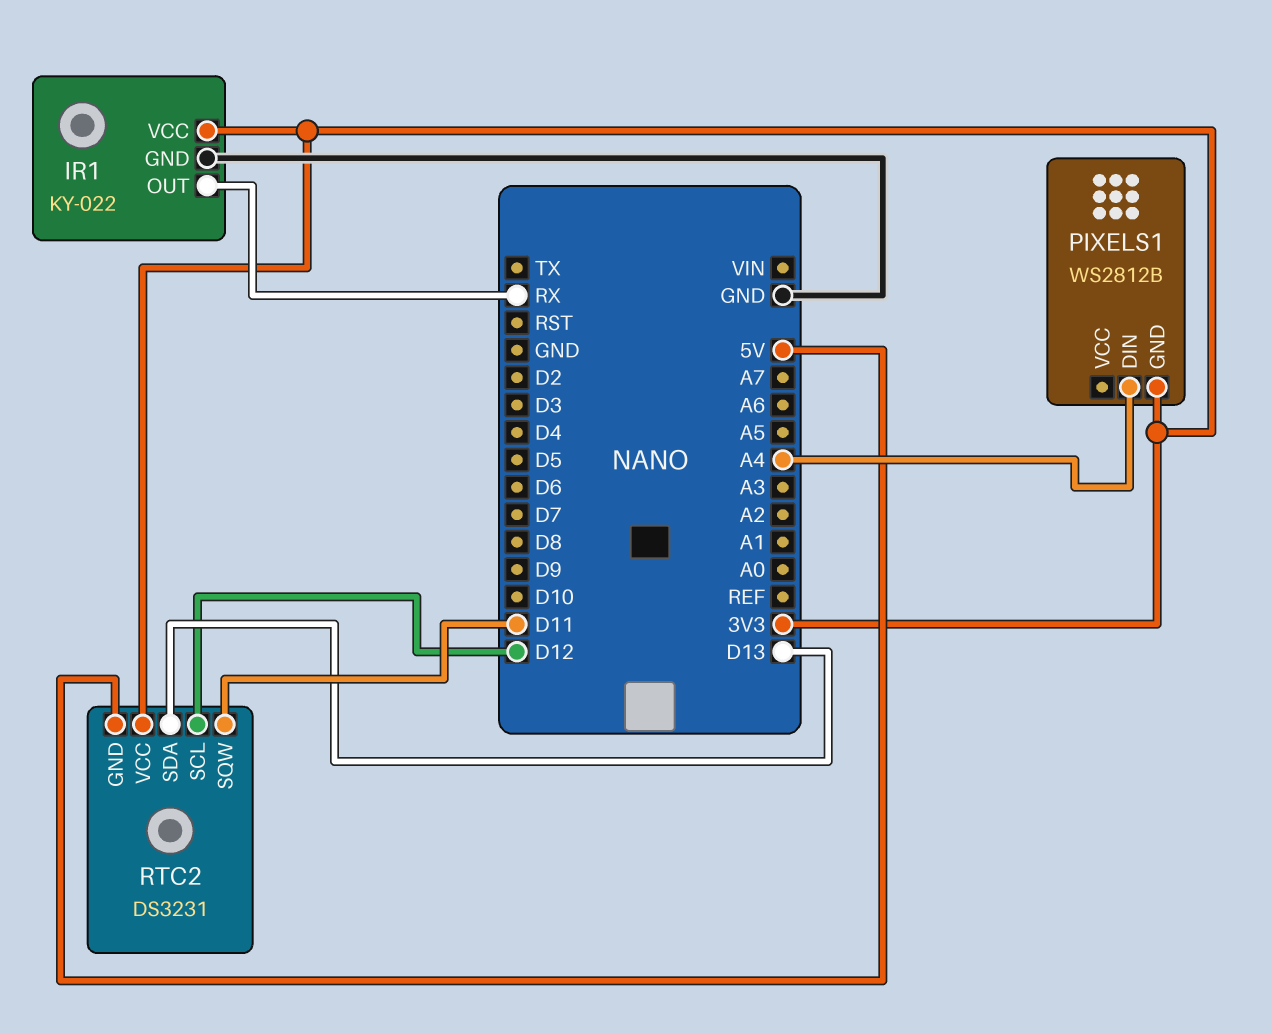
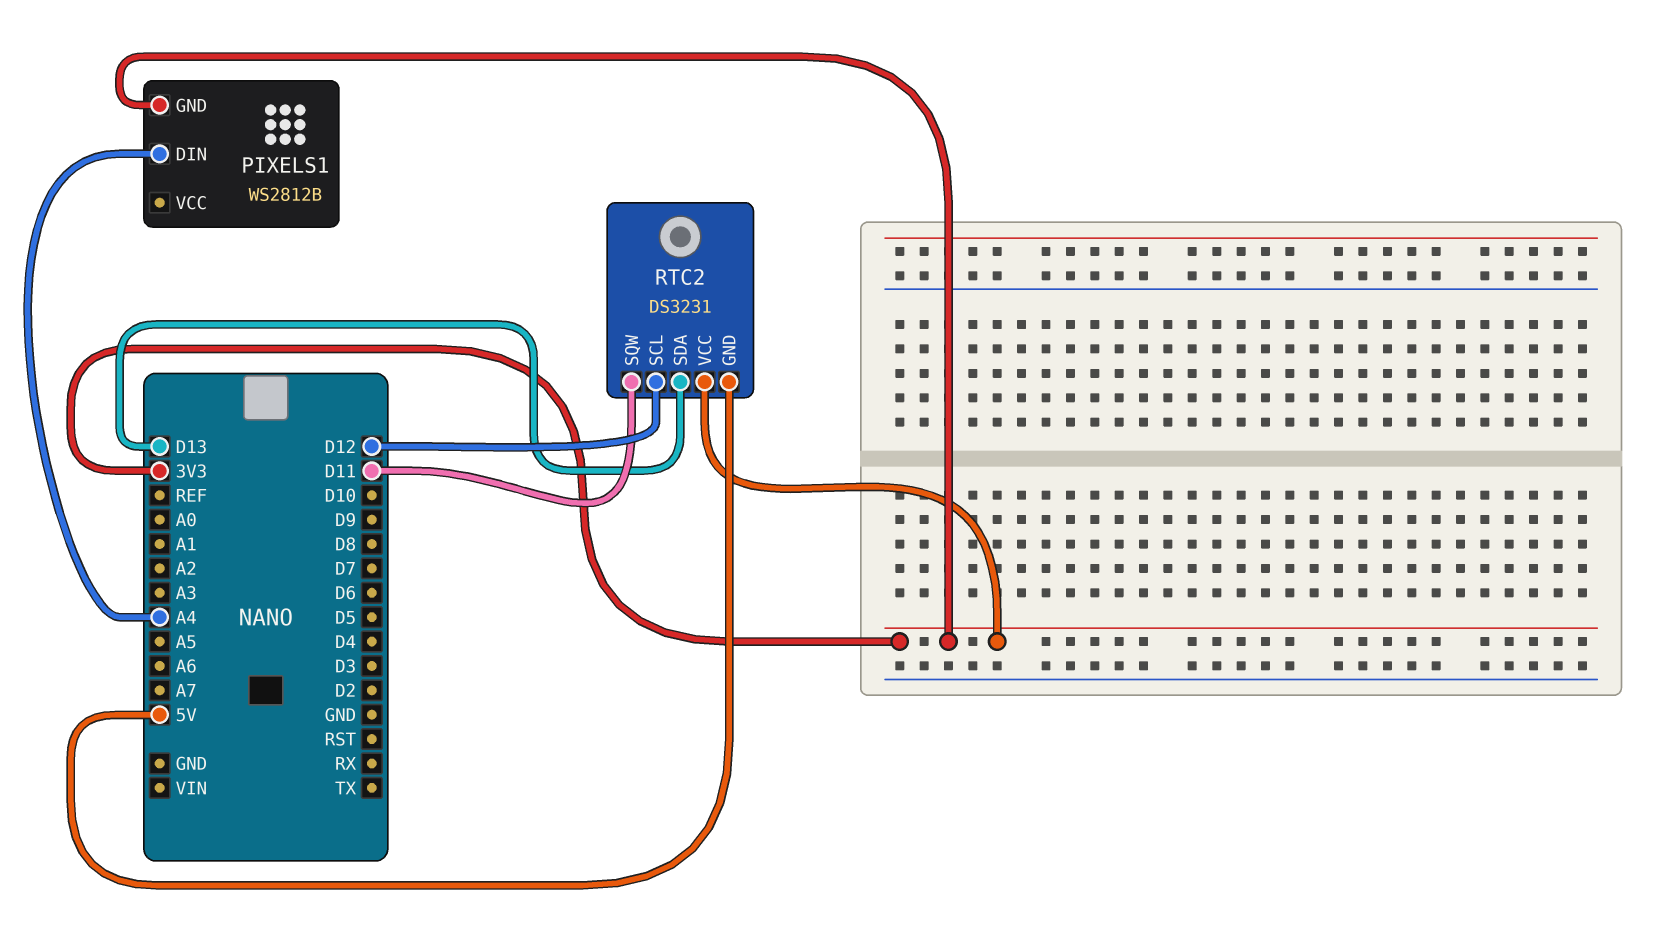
IR1: KY-022 -> none
IR1 pin GND: GND -> none
IR1 pin OUT: RX -> none
IR1 pin VCC: 3V3 -> none

